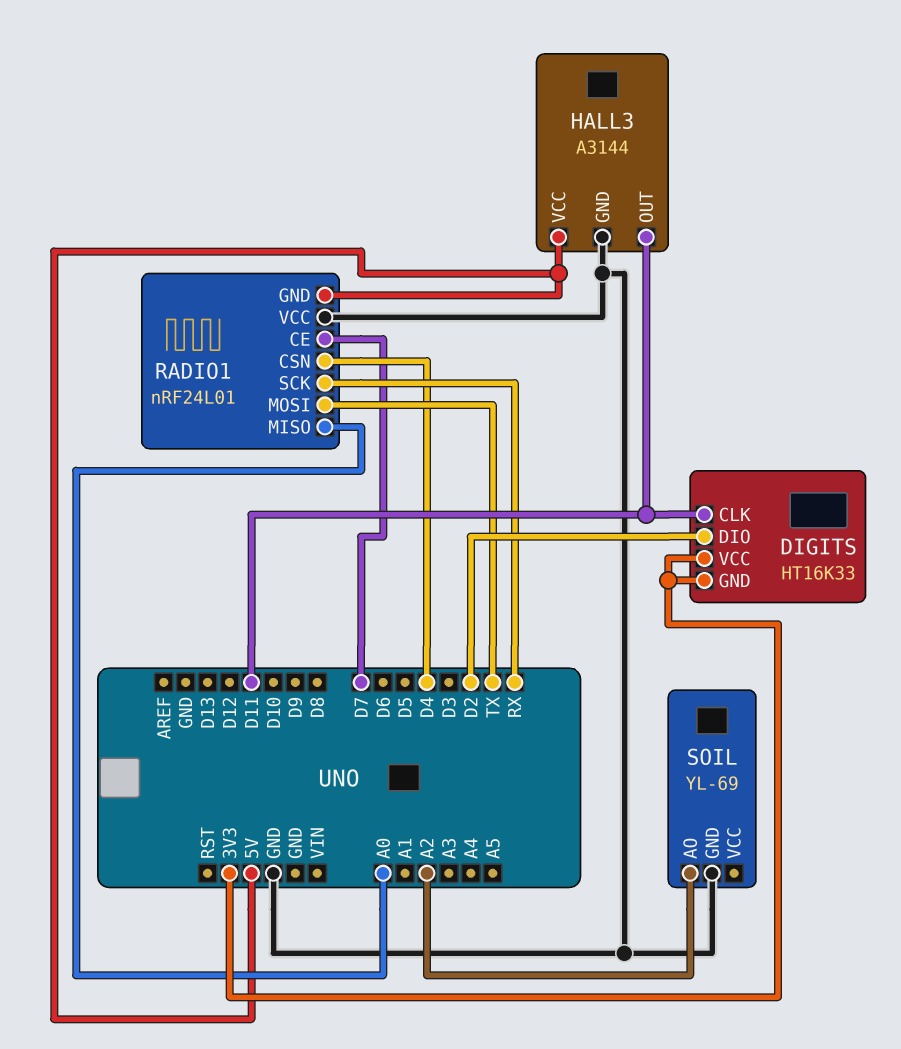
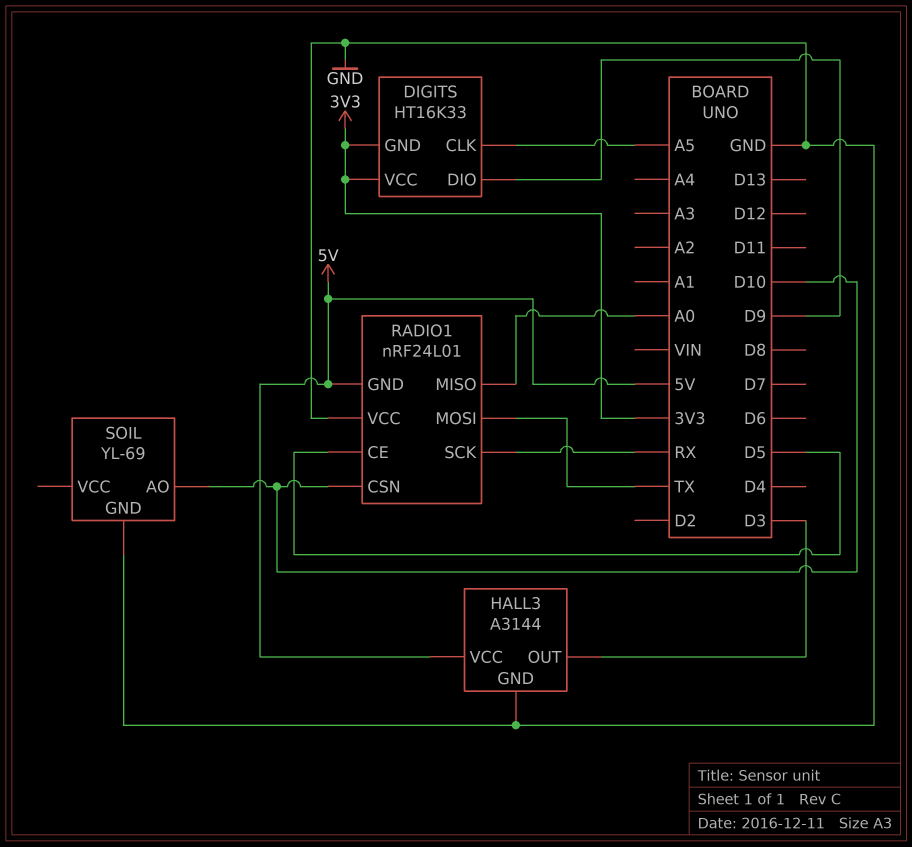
DIGITS pin CLK: D11 -> A5
DIGITS pin DIO: D2 -> D9
HALL3 pin OUT: D11 -> D3
RADIO1 pin CE: D7 -> D5
RADIO1 pin CSN: D4 -> D10
SOIL pin AO: A2 -> D10

